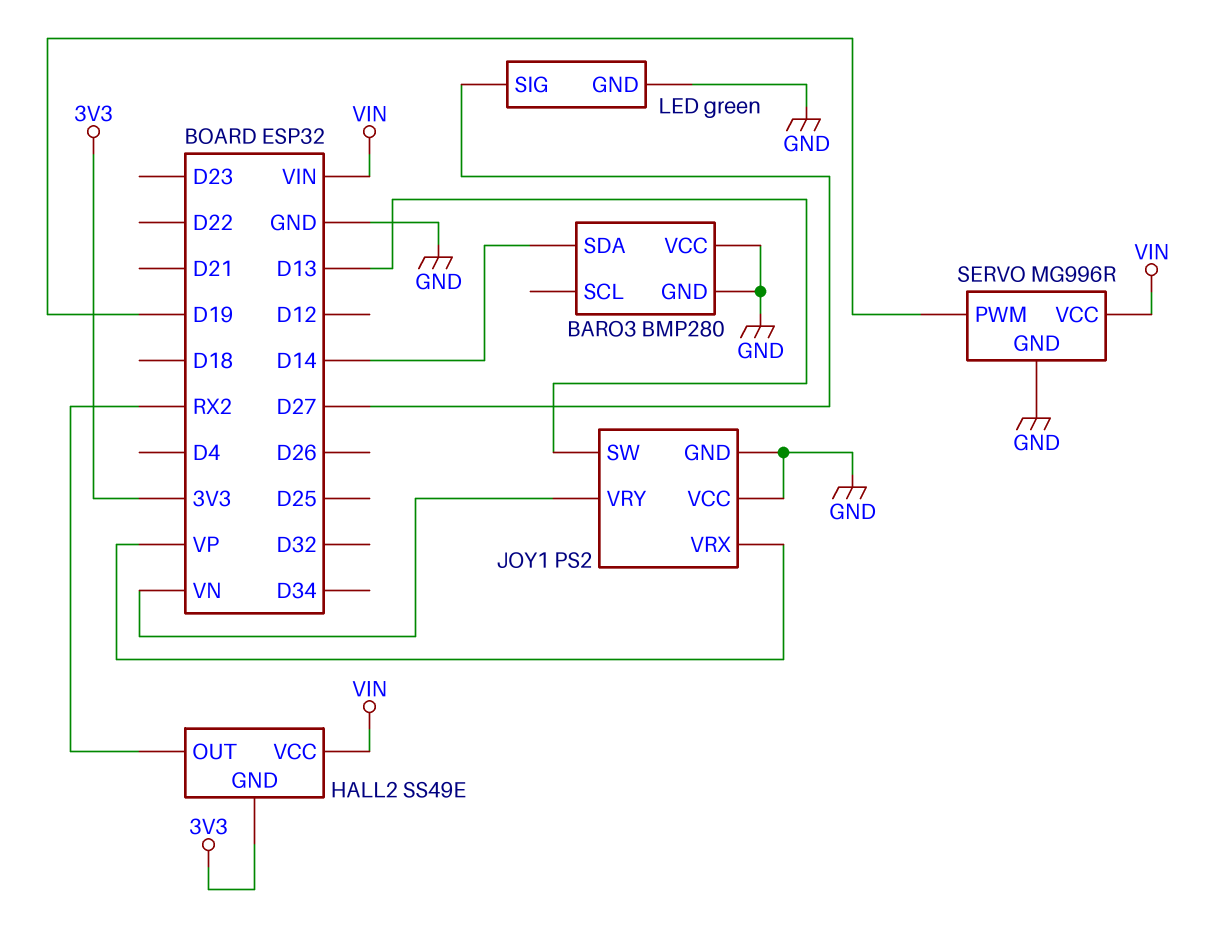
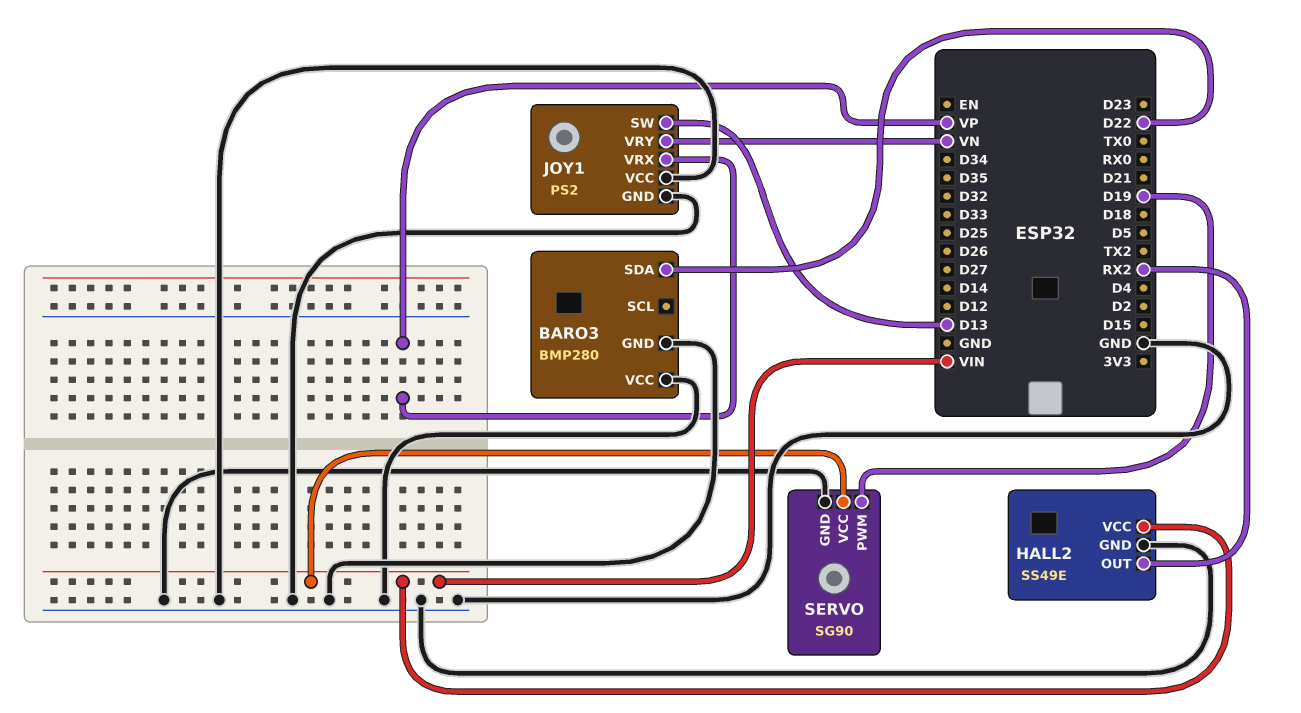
BARO3 pin SDA: D14 -> D22
HALL2 pin GND: 3V3 -> GND
LED: green -> none
LED pin GND: GND -> none
LED pin SIG: D27 -> none
SERVO: MG996R -> SG90

